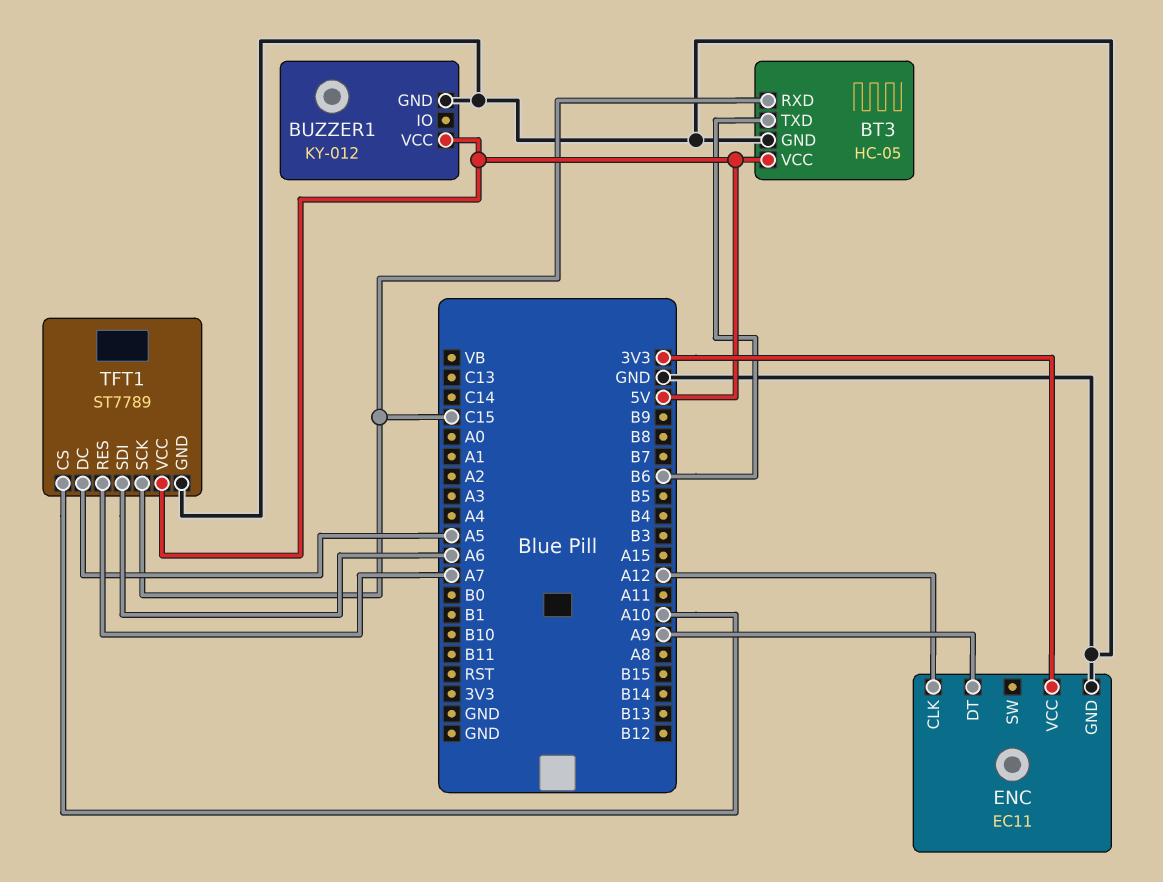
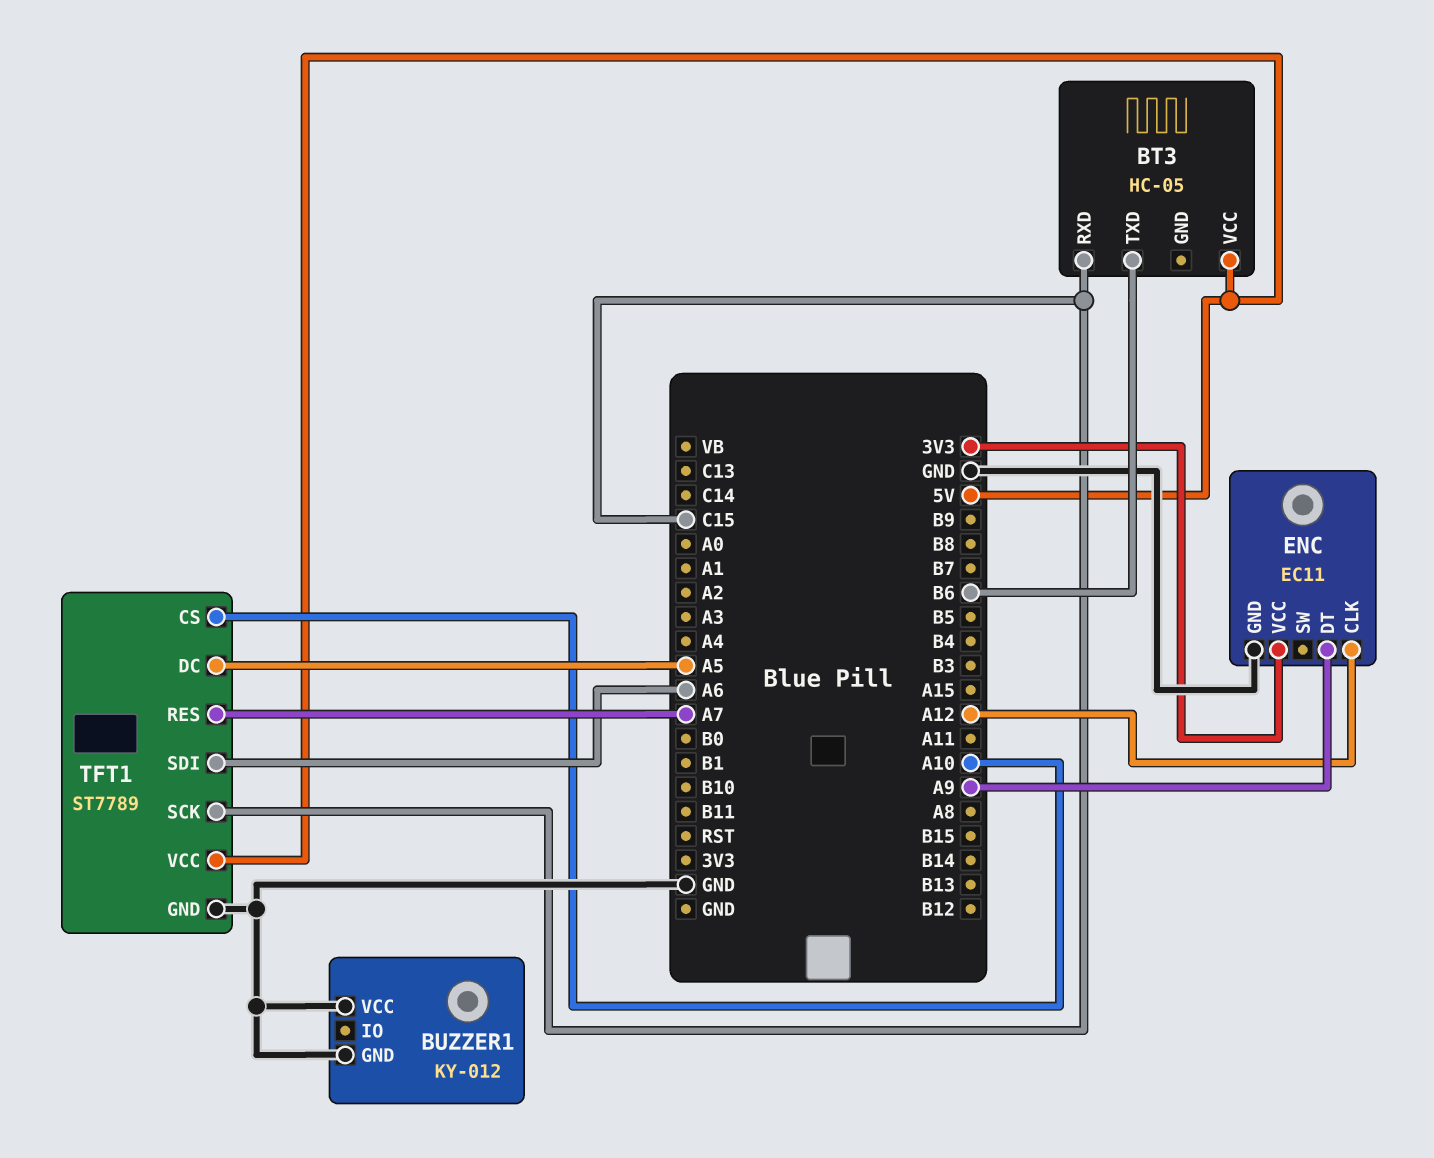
BT3 pin GND: GND -> none
BUZZER1 pin VCC: 5V -> GND

